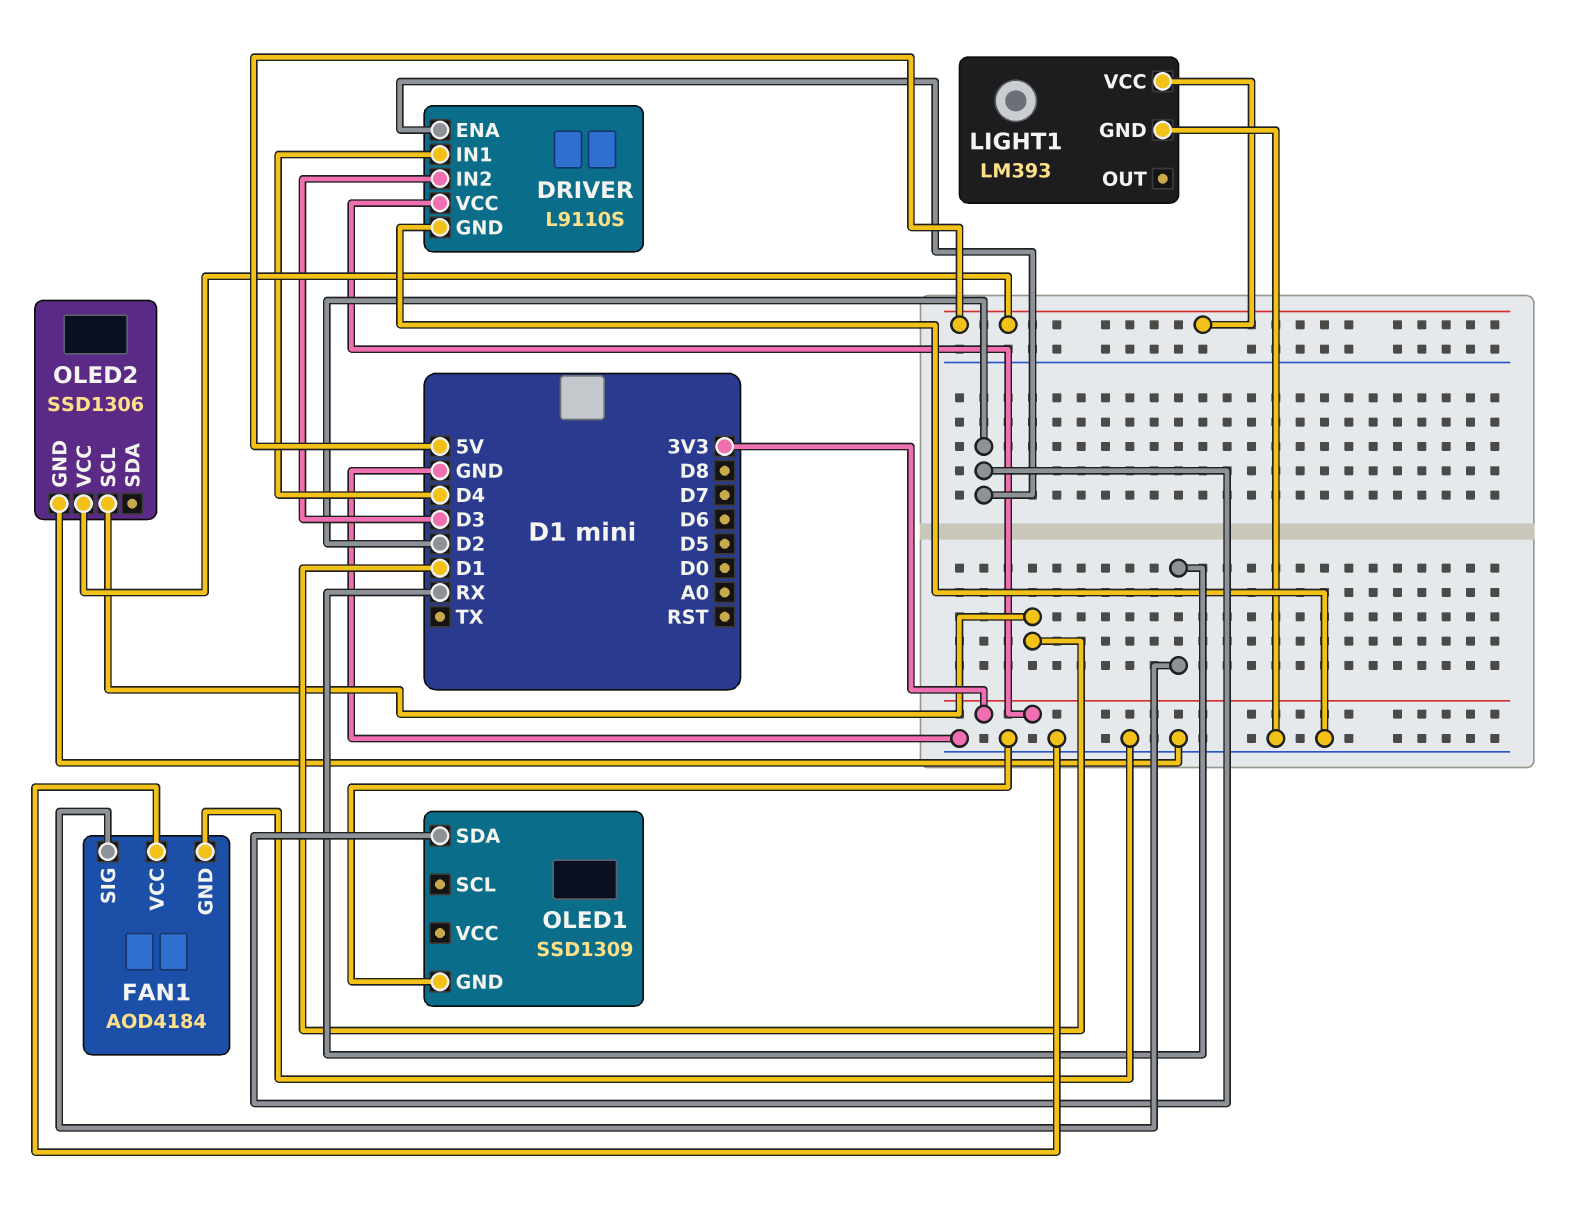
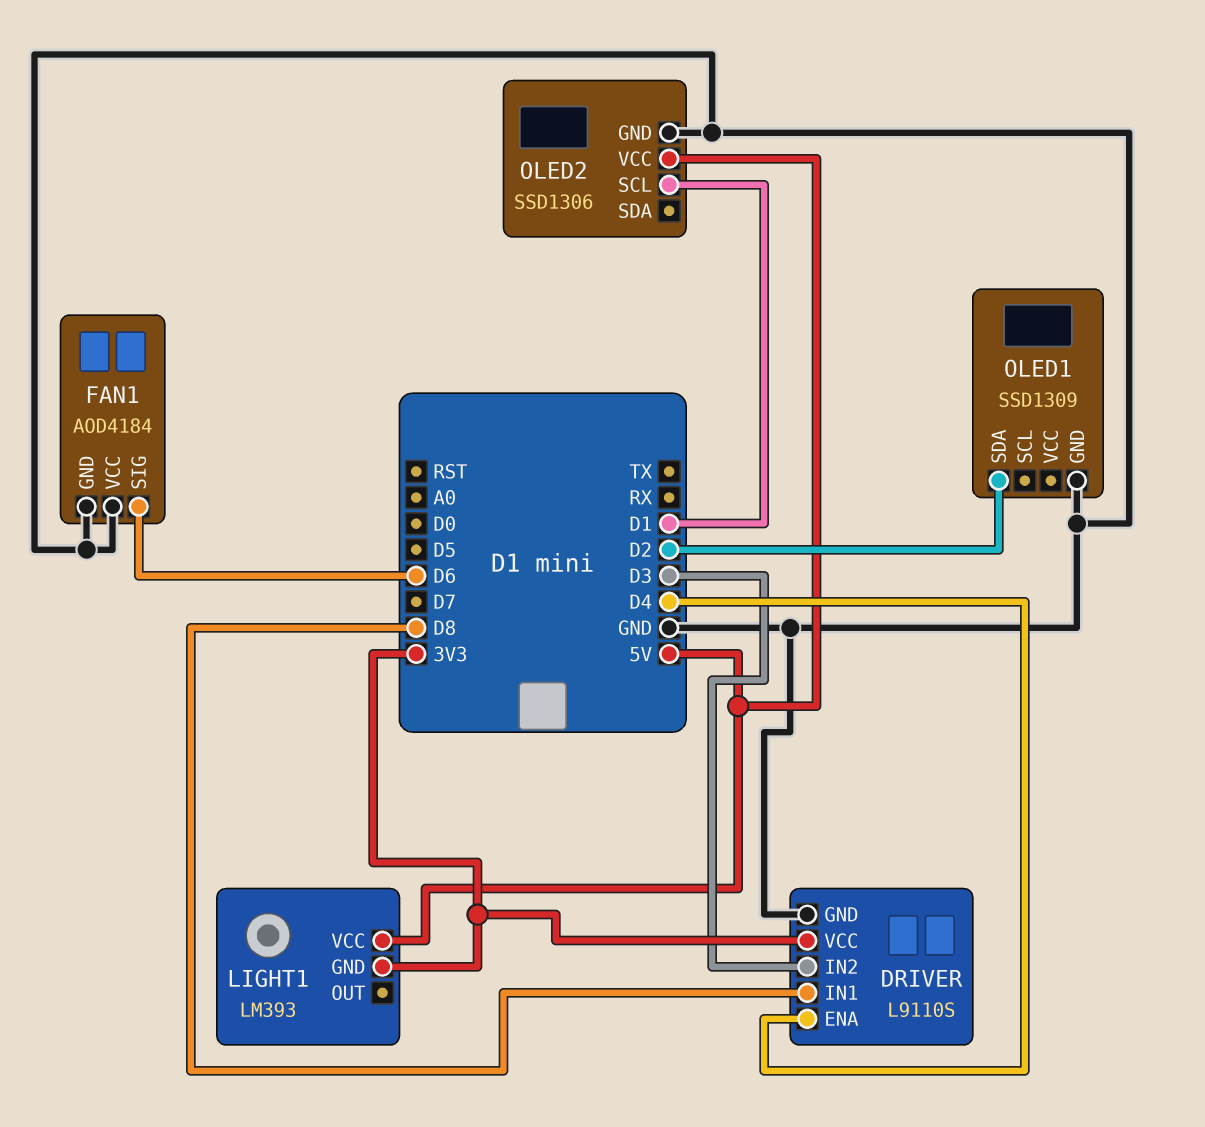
DRIVER pin ENA: D2 -> D4
DRIVER pin IN1: D4 -> D8
FAN1 pin SIG: RX -> D6
LIGHT1 pin GND: GND -> 3V3

